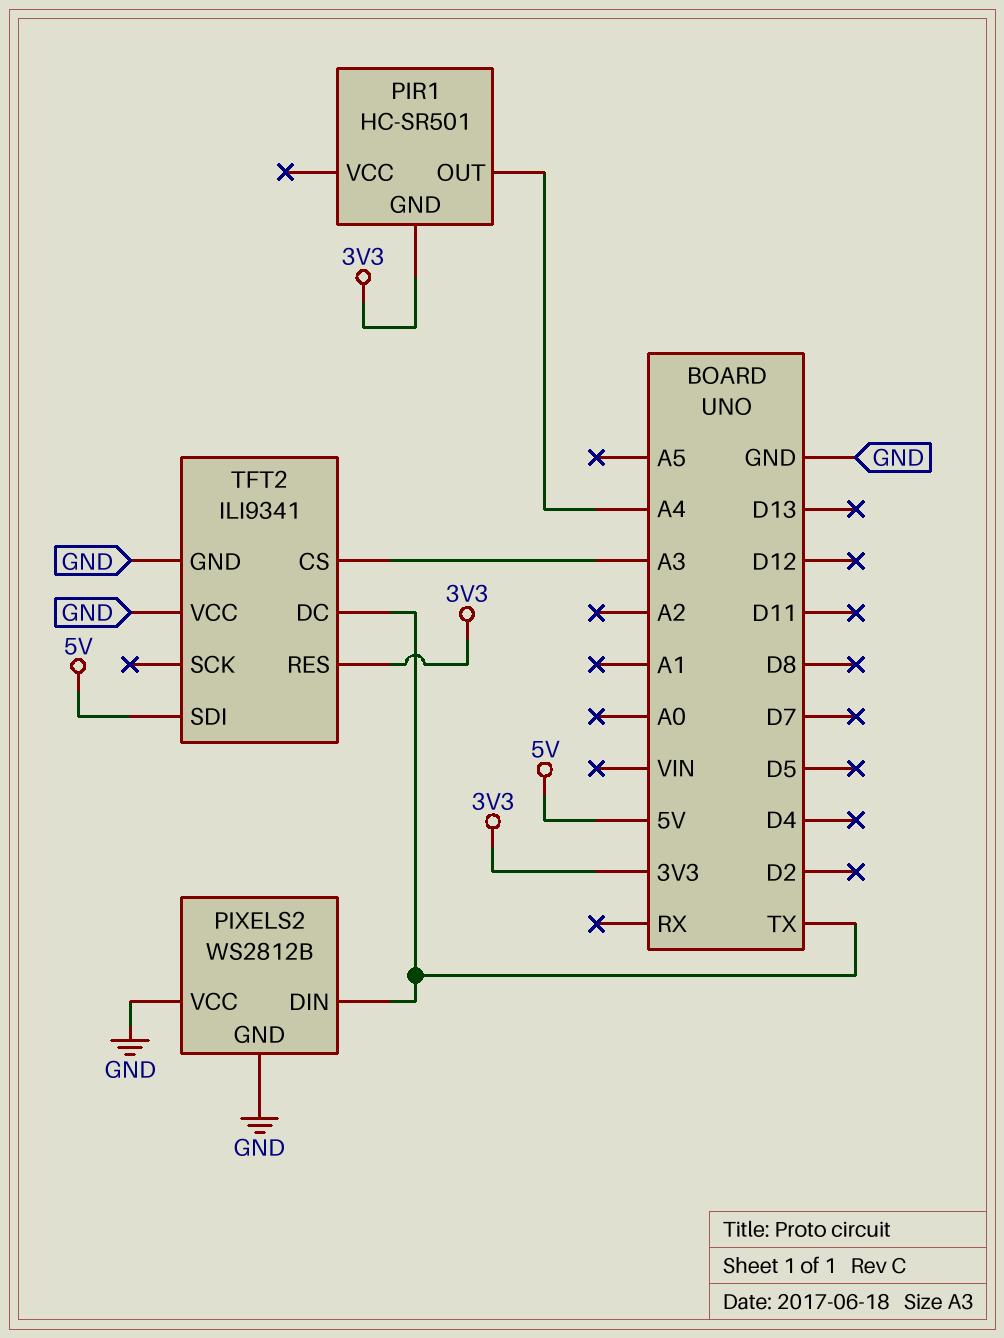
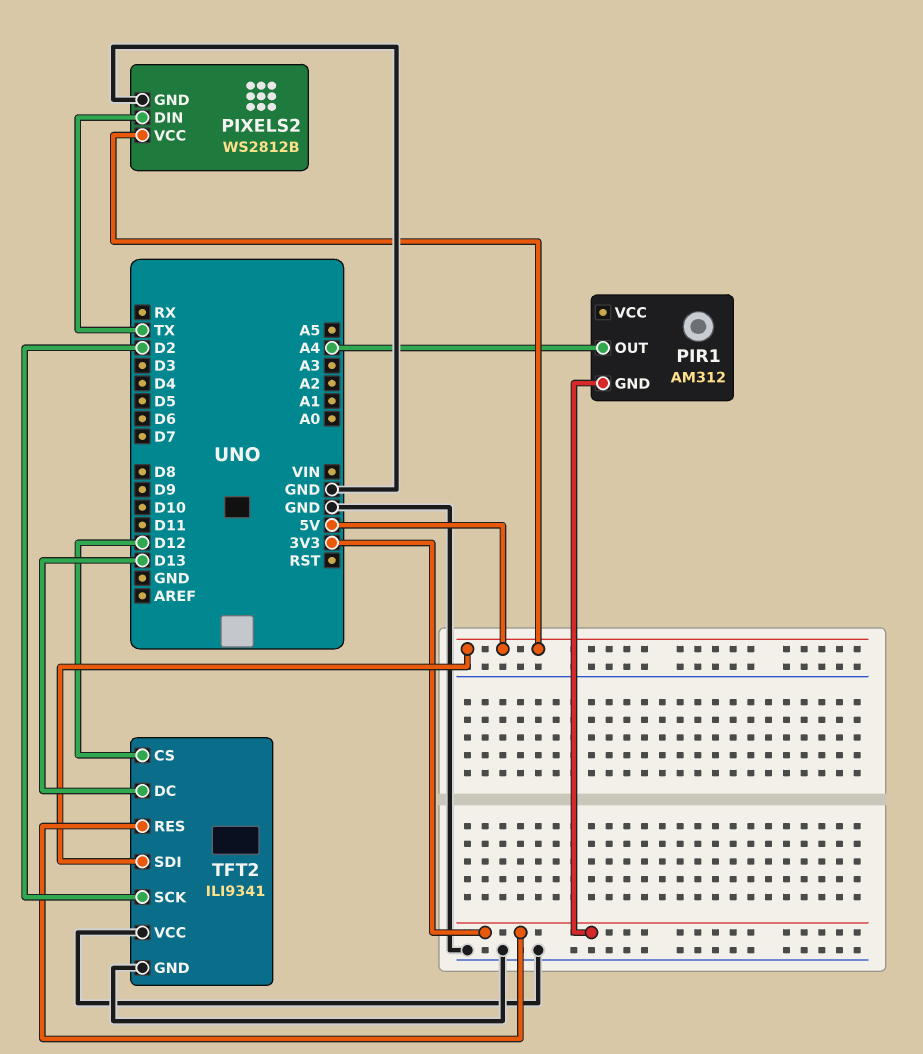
PIR1: HC-SR501 -> AM312
PIXELS2 pin VCC: GND -> 5V
TFT2 pin CS: A3 -> D12
TFT2 pin DC: TX -> D13
TFT2 pin SCK: none -> D2

